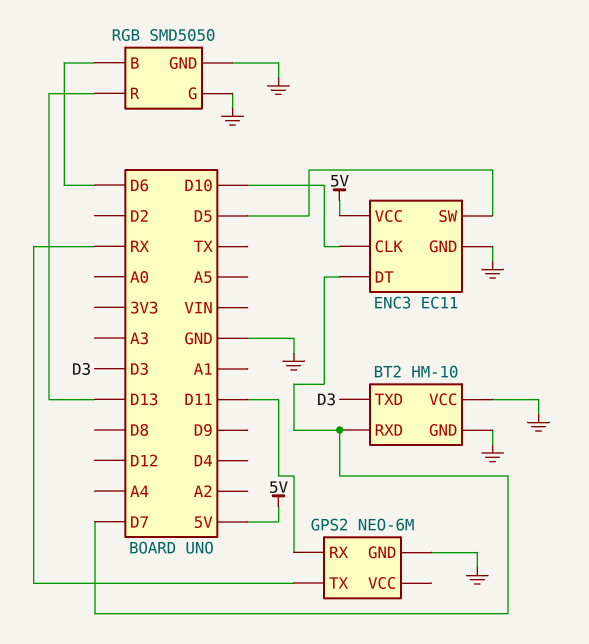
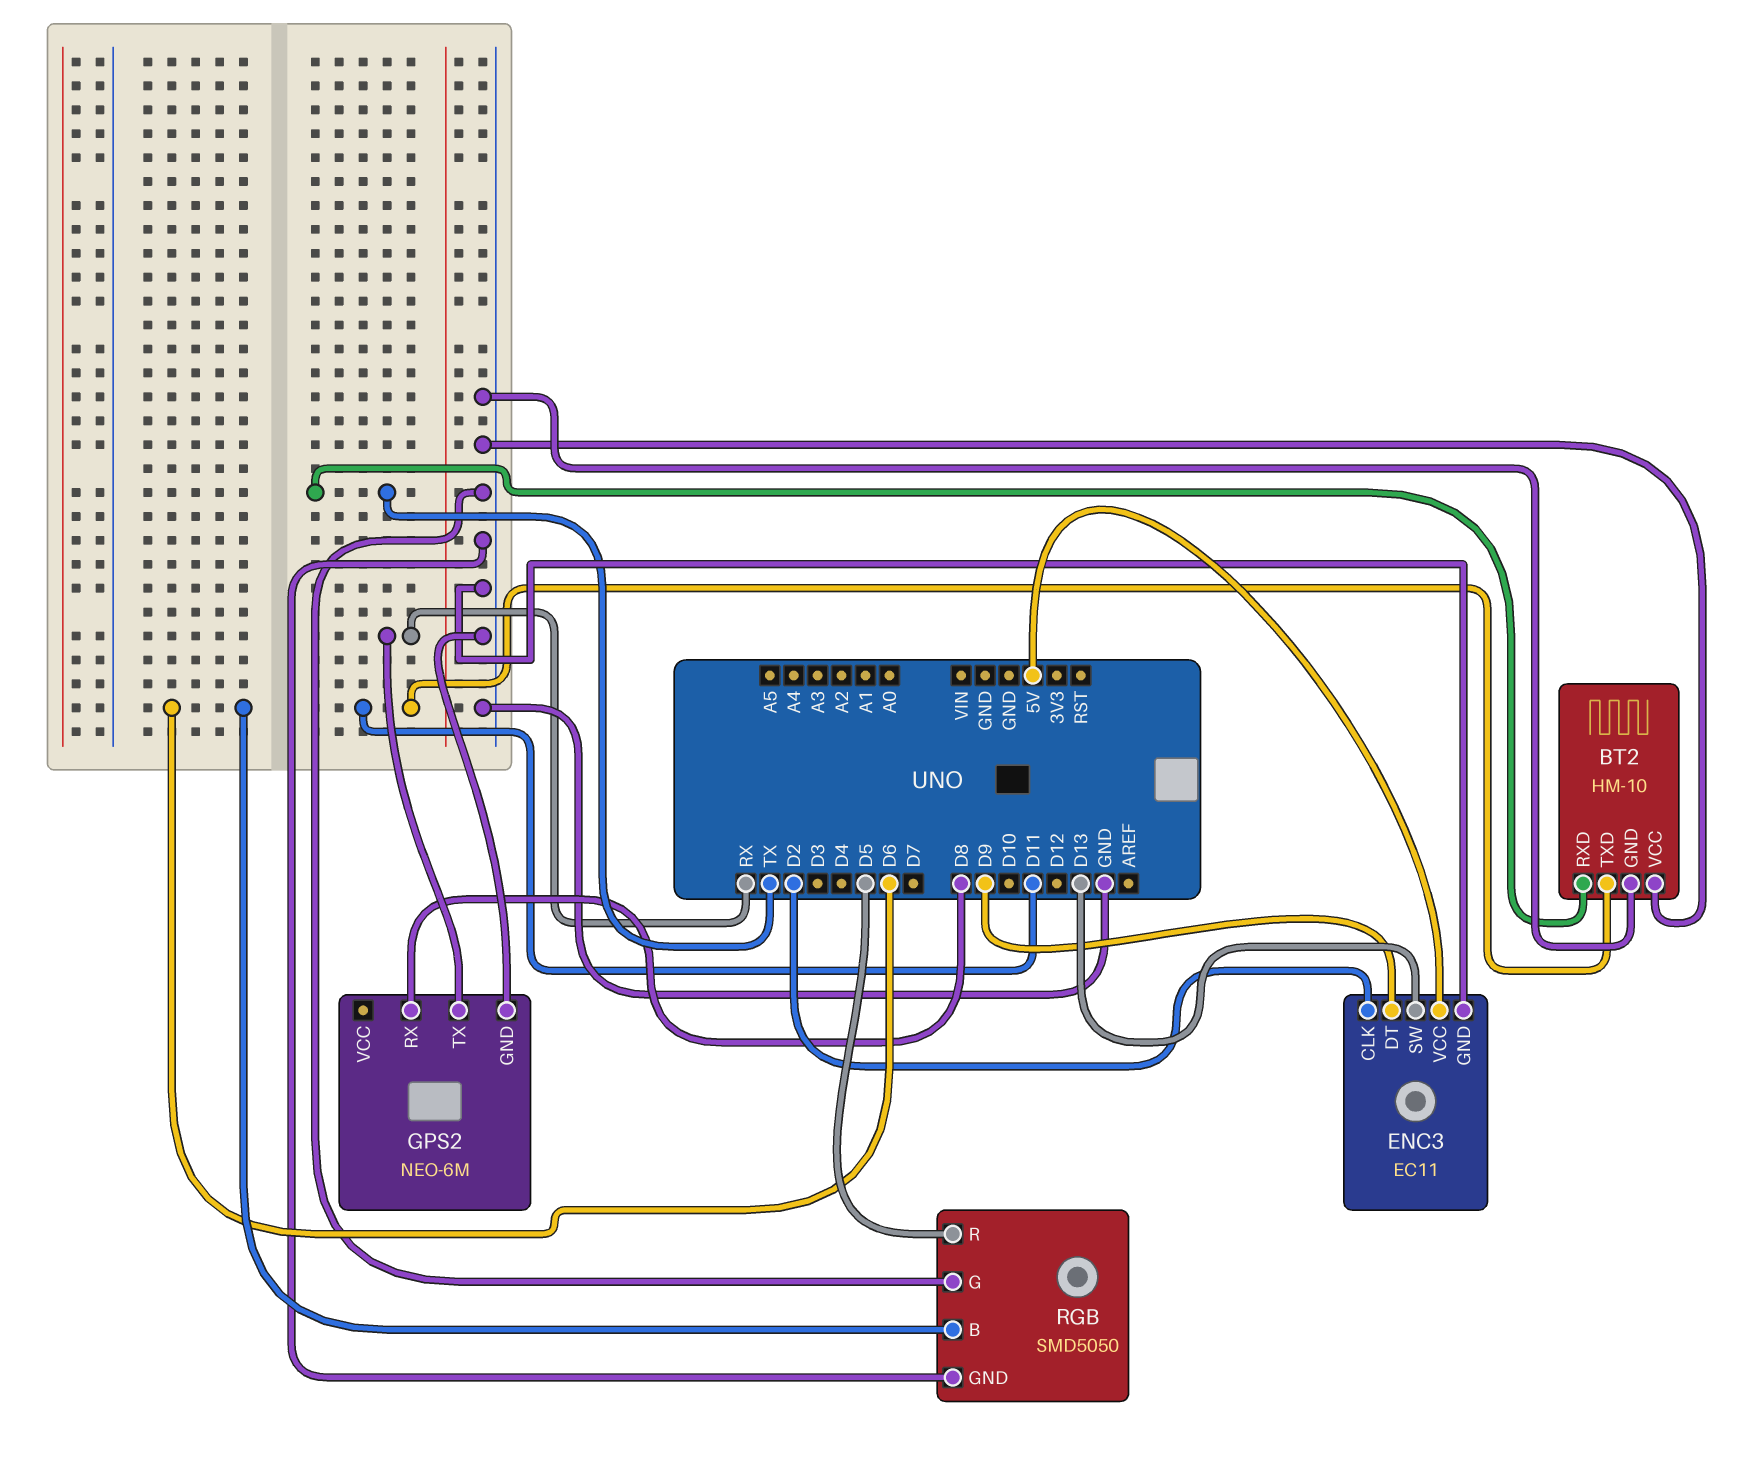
BT2 pin RXD: D7 -> TX
BT2 pin TXD: D3 -> D11
ENC3 pin CLK: D10 -> D2
ENC3 pin DT: D7 -> D9
ENC3 pin SW: D5 -> D13
GPS2 pin RX: D11 -> D8
RGB pin R: D13 -> D5

